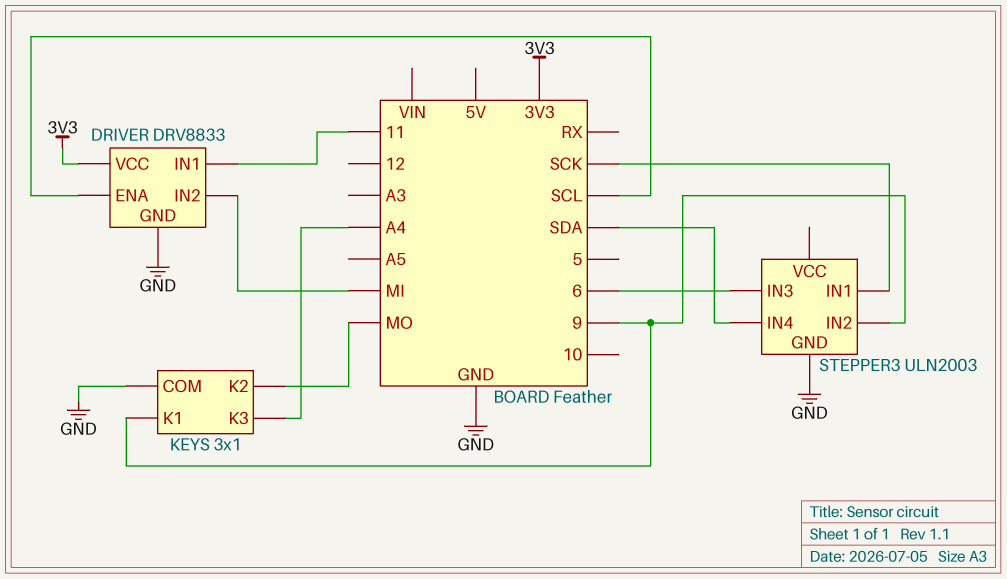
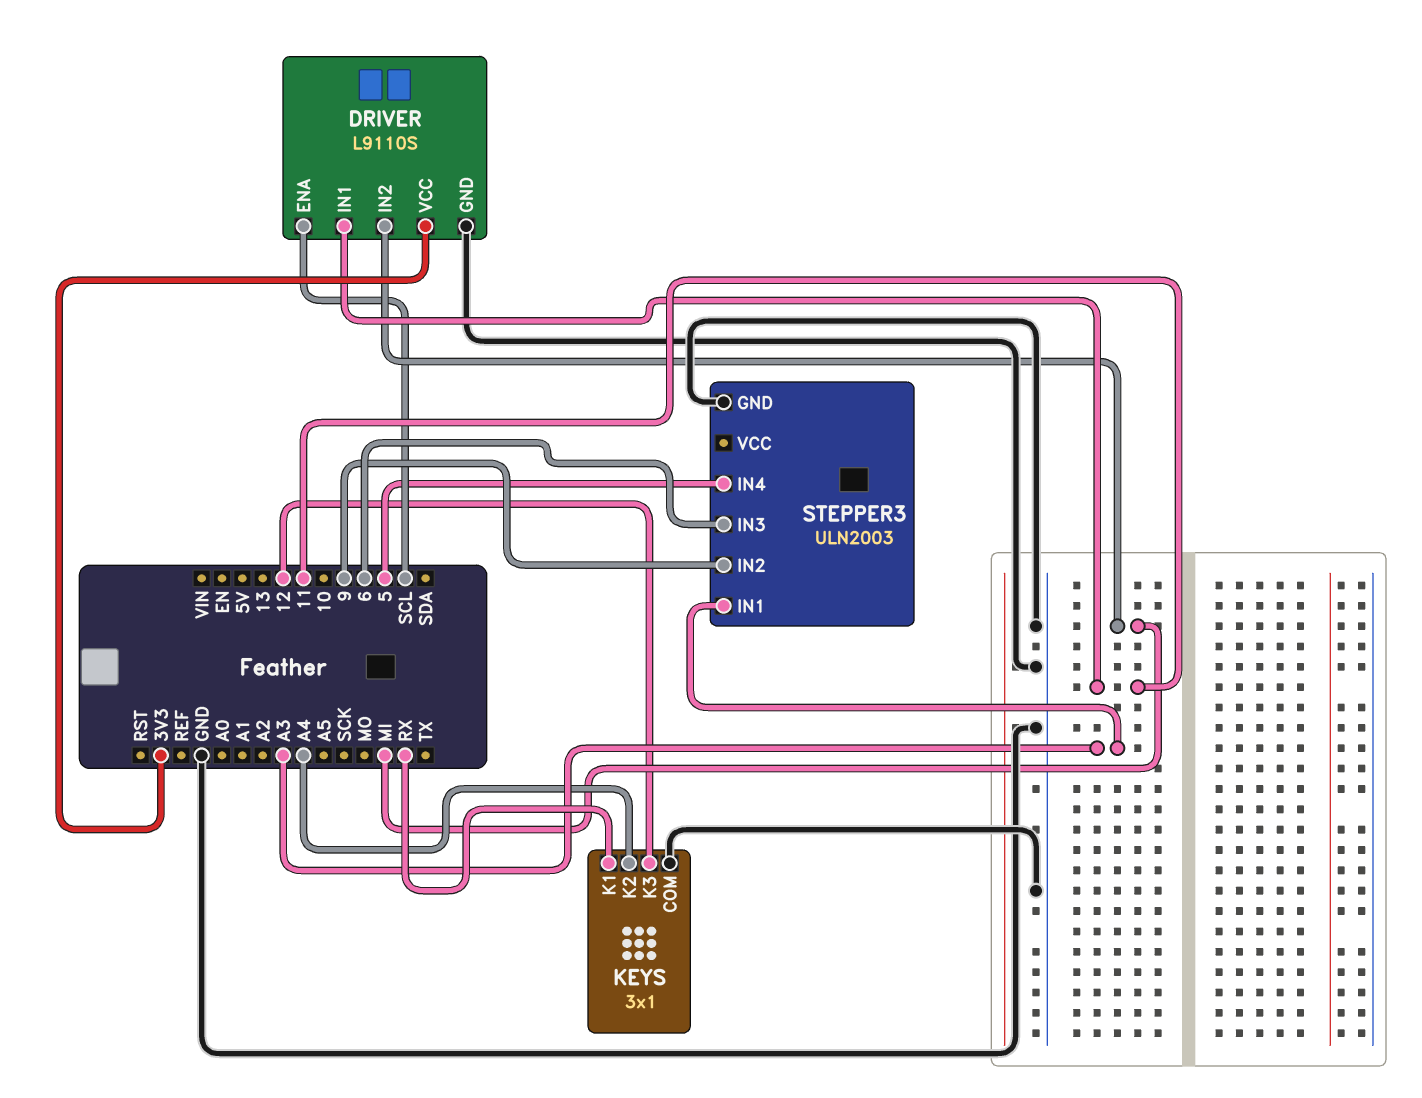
DRIVER: DRV8833 -> L9110S
KEYS pin K1: 9 -> RX
KEYS pin K2: MO -> A4
KEYS pin K3: A4 -> 12
STEPPER3 pin IN1: SCK -> A3
STEPPER3 pin IN4: SDA -> 5

